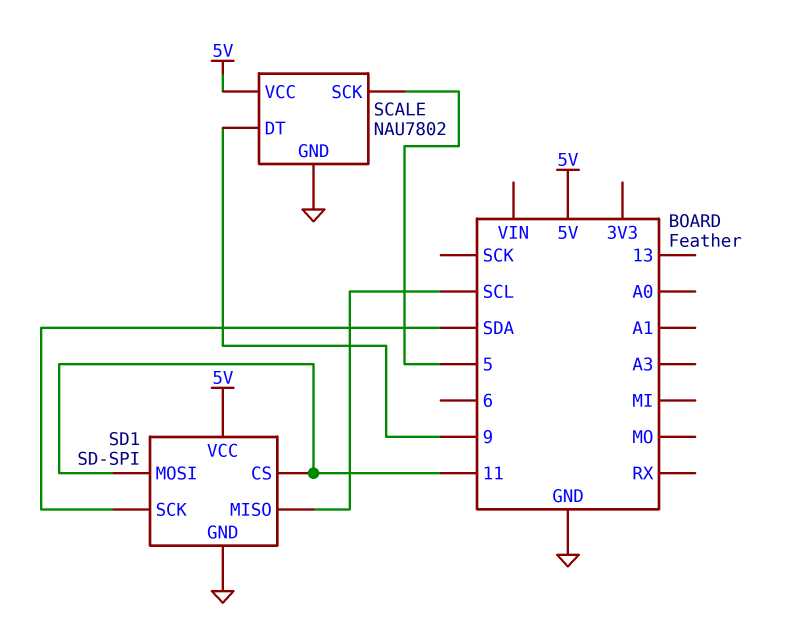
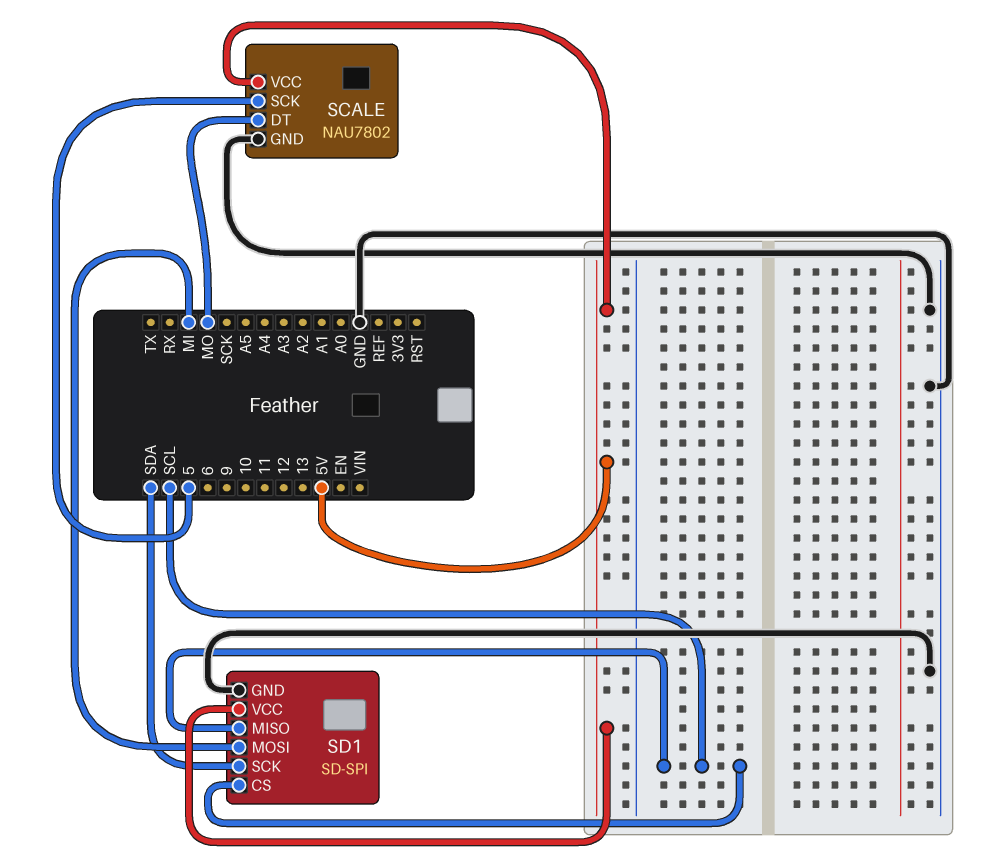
SCALE pin DT: 9 -> MO
SD1 pin CS: 11 -> SCL
SD1 pin MOSI: 11 -> MI

